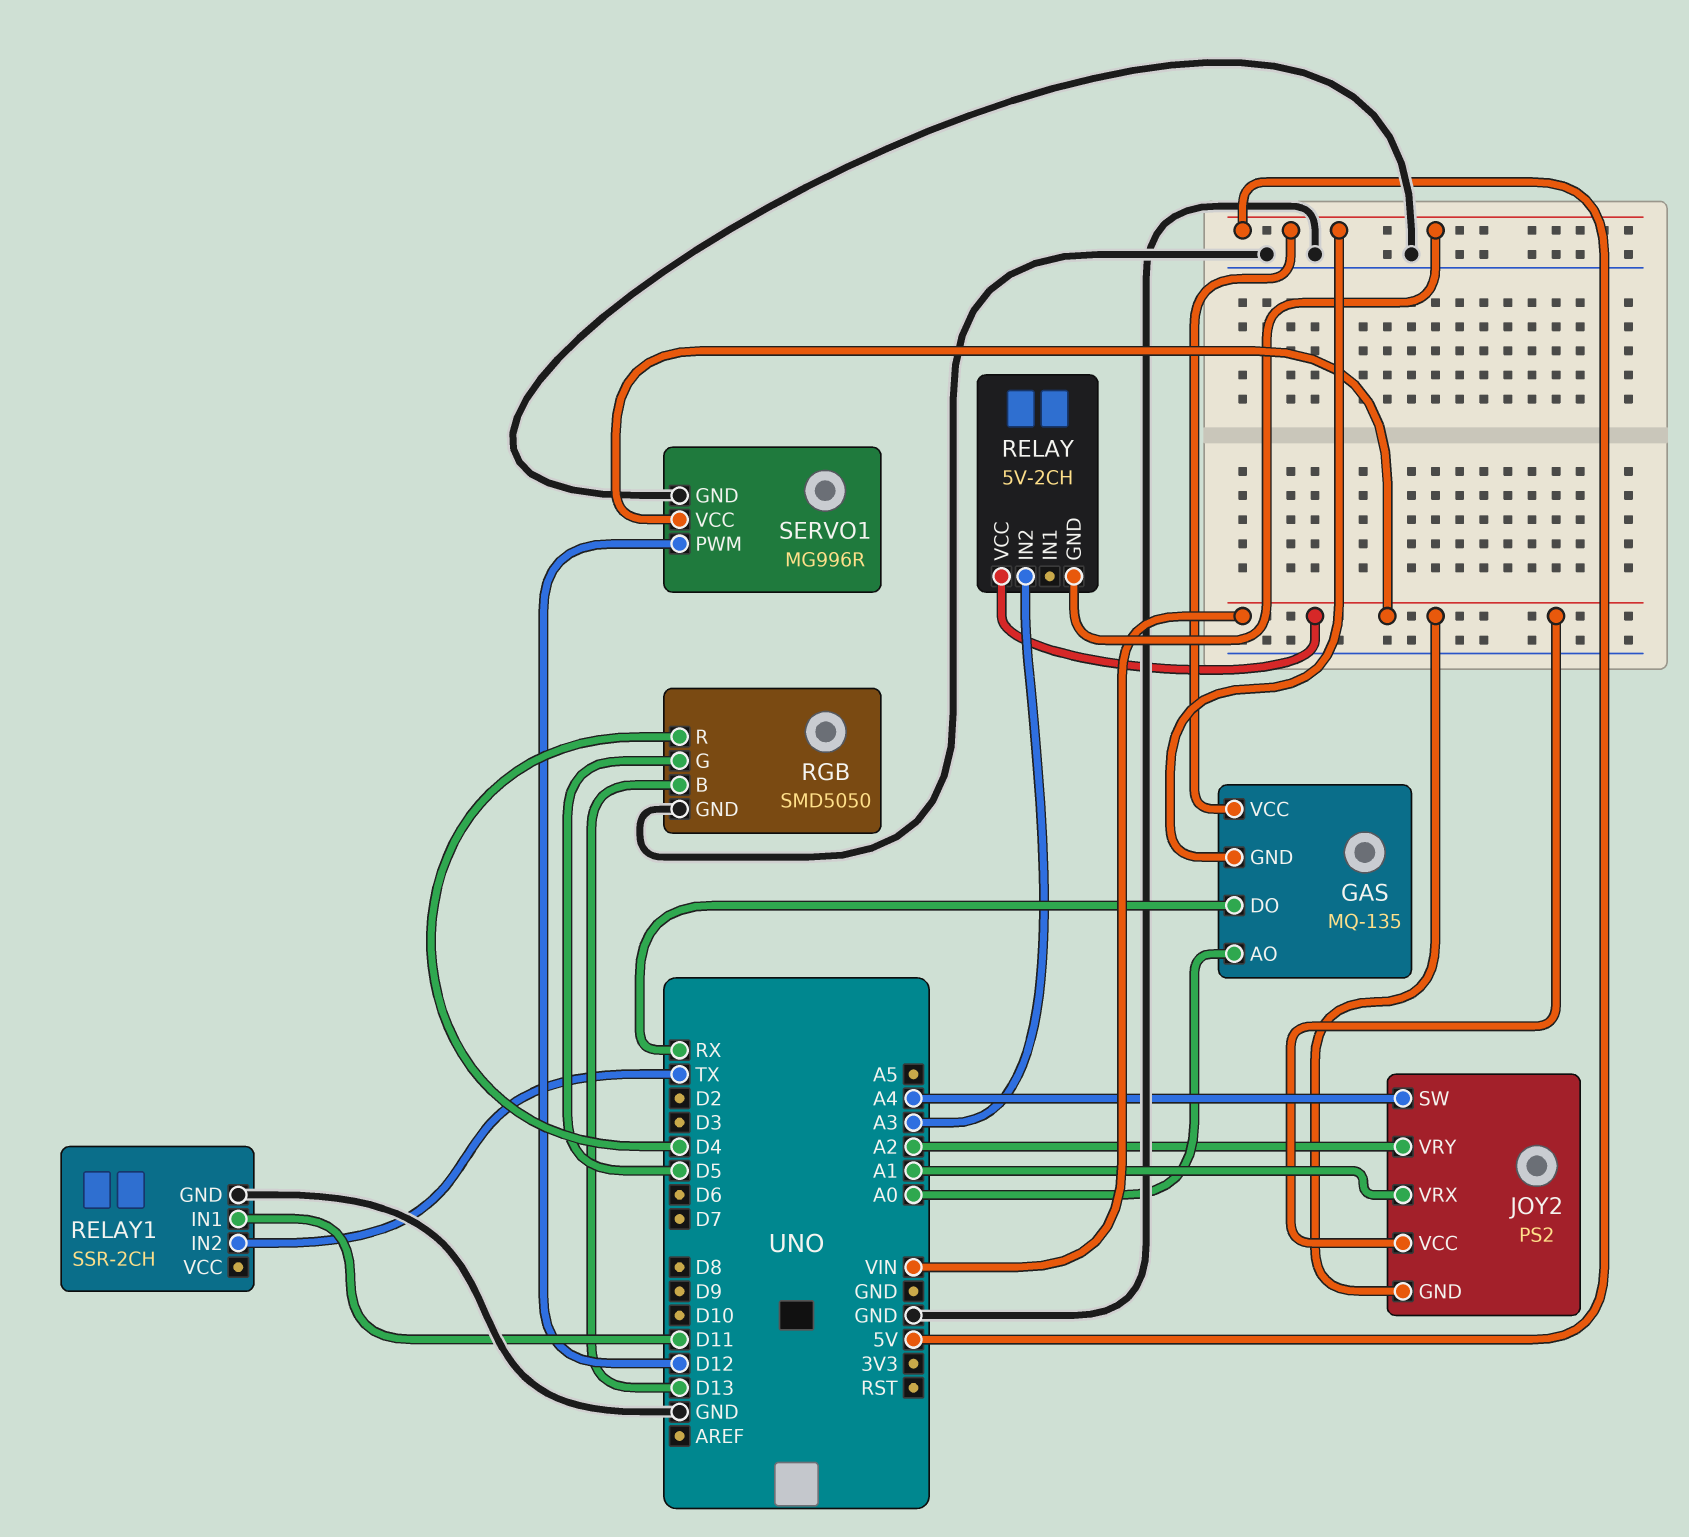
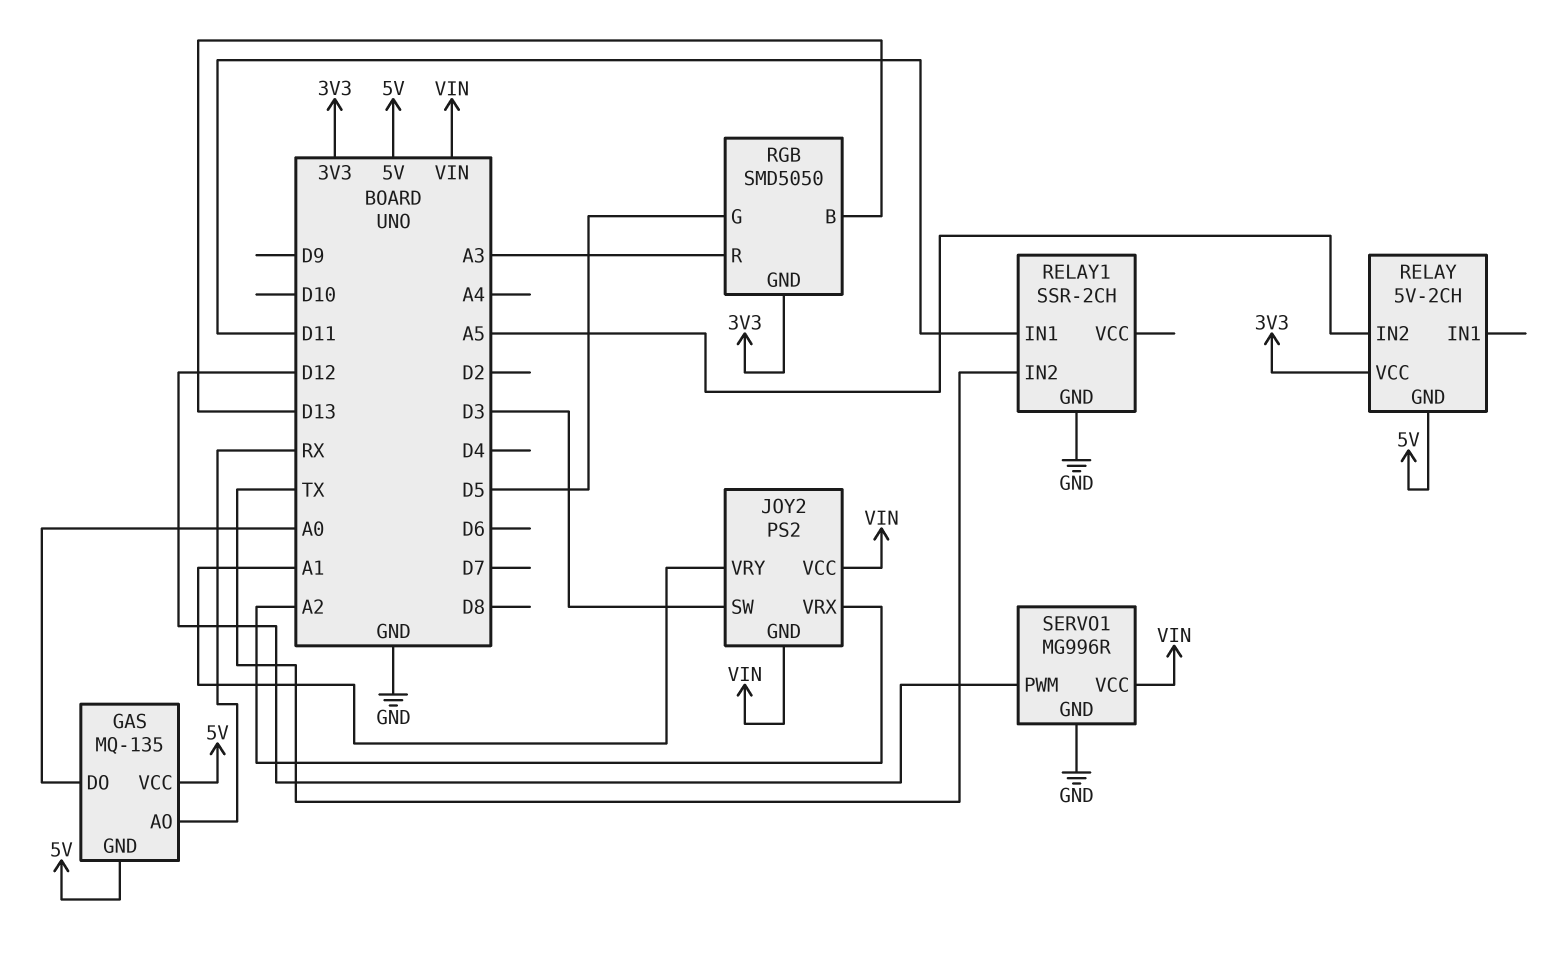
GAS pin AO: A0 -> RX
GAS pin DO: RX -> A0
JOY2 pin SW: A4 -> D3
JOY2 pin VRX: A1 -> A2
JOY2 pin VRY: A2 -> A1
RELAY pin IN2: A3 -> A5
RELAY pin VCC: VIN -> 3V3
RGB pin GND: GND -> 3V3
RGB pin R: D4 -> A3

